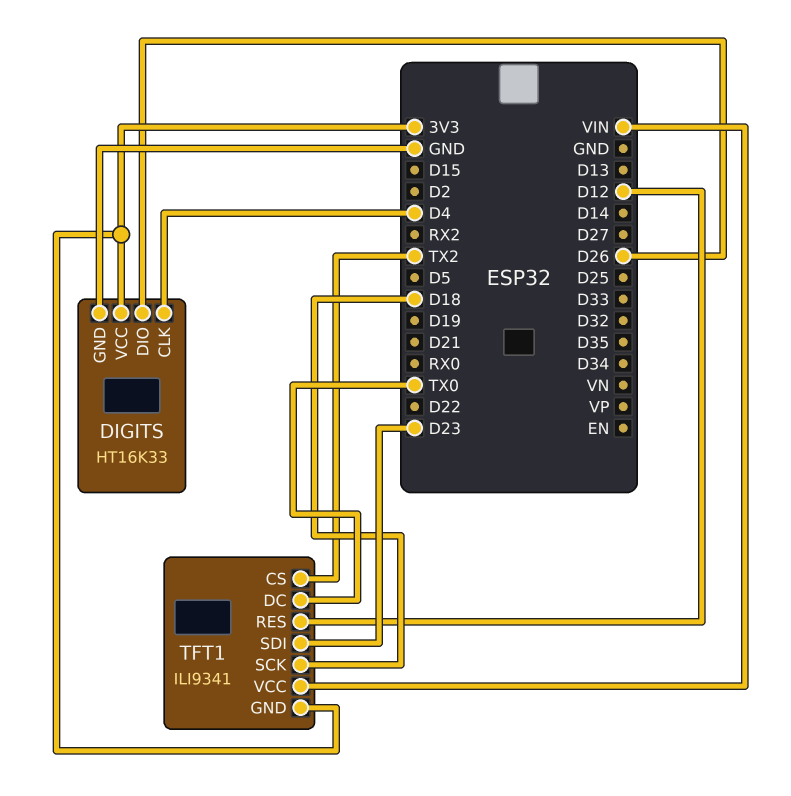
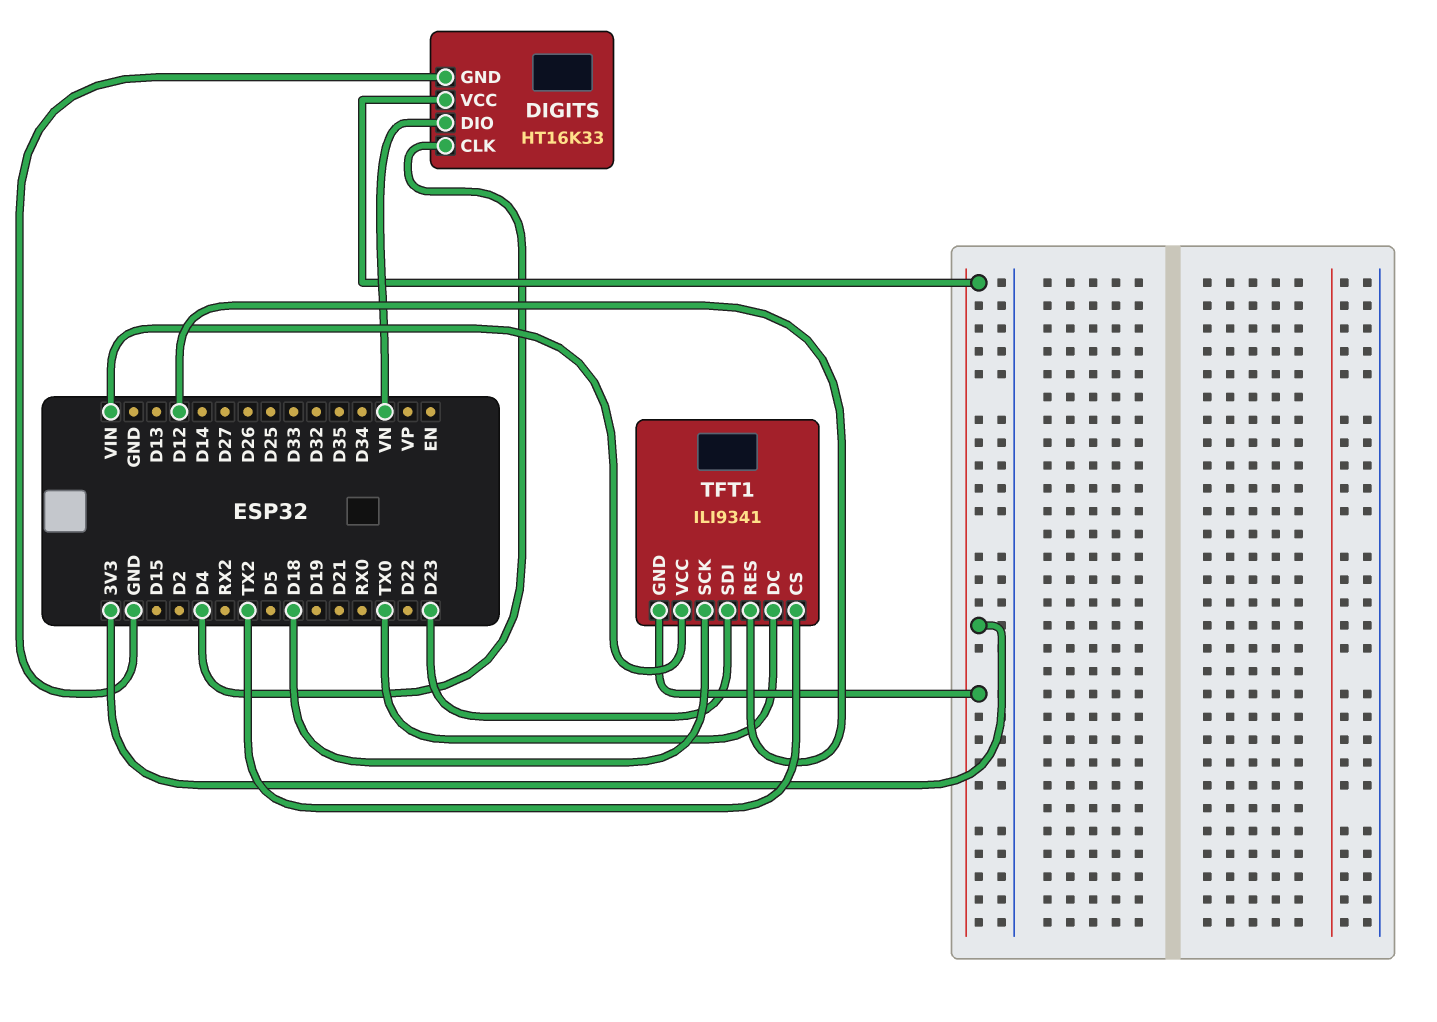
DIGITS pin DIO: D26 -> VN

